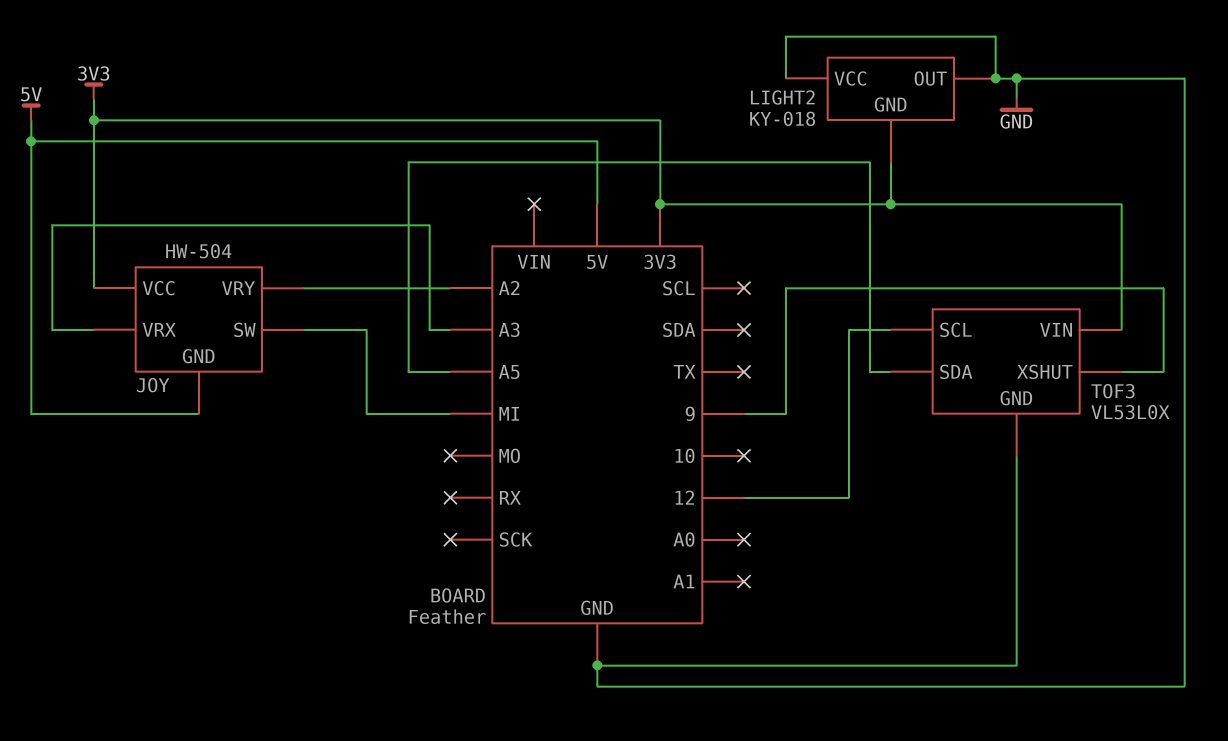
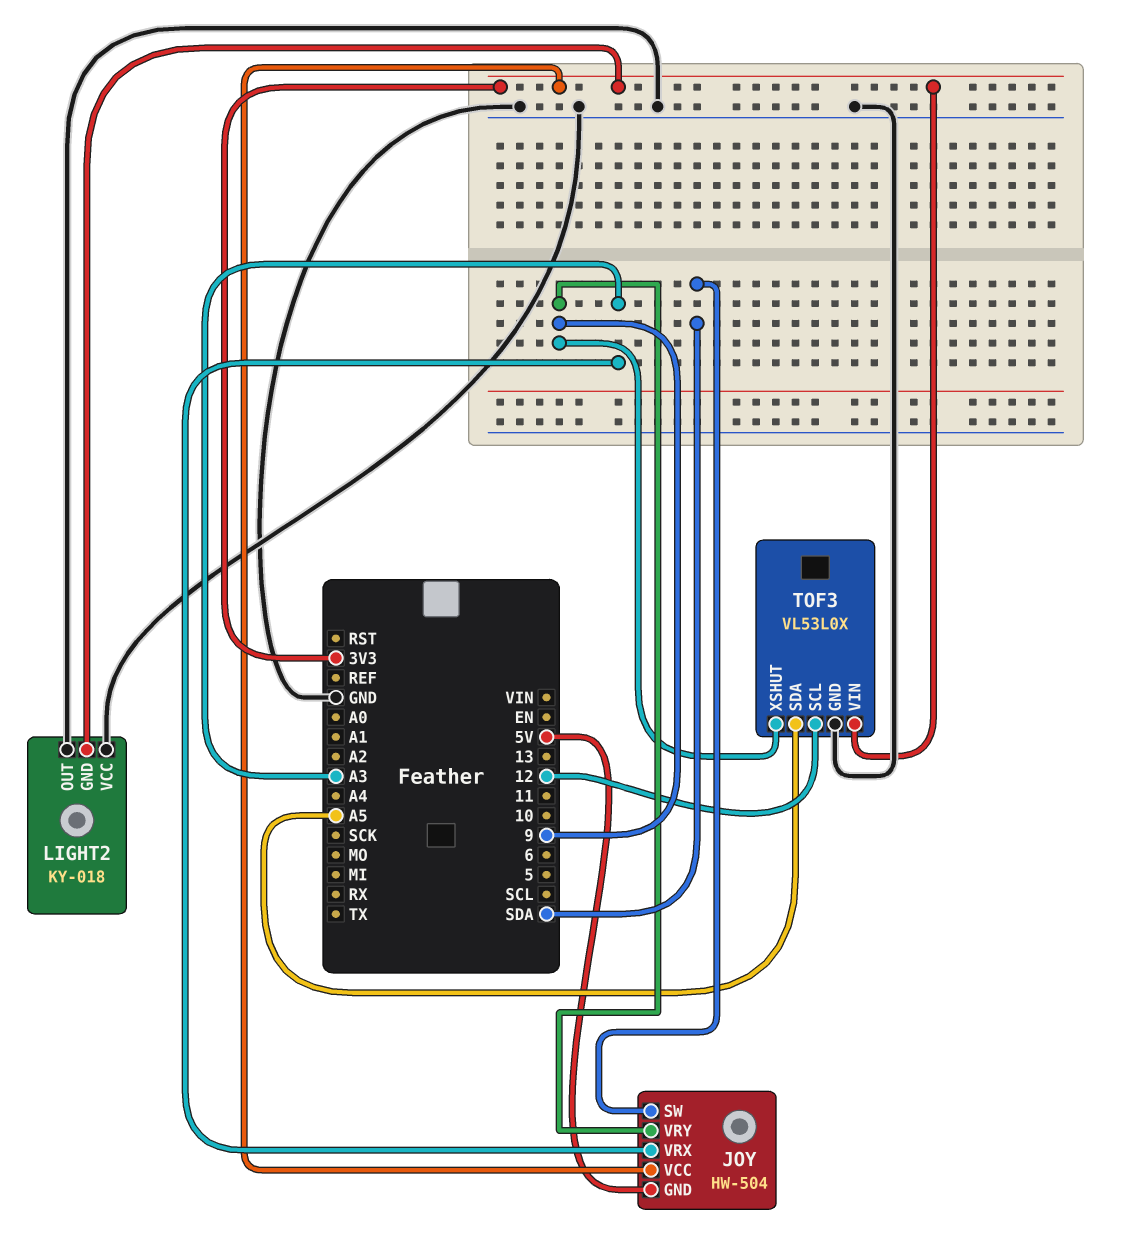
JOY pin SW: MI -> SDA
JOY pin VRY: A2 -> 9

